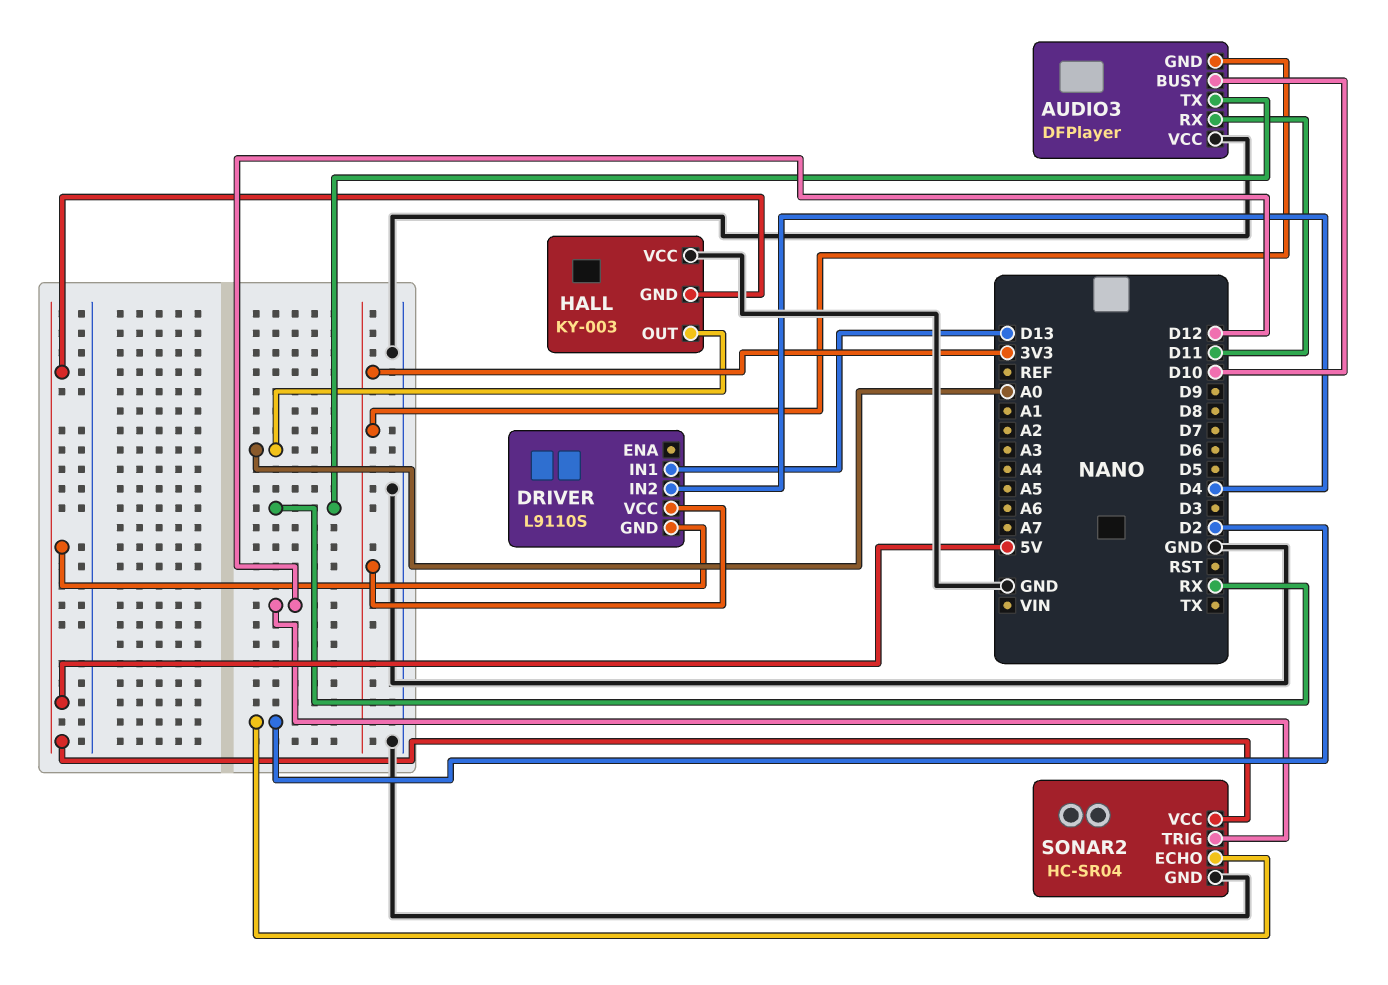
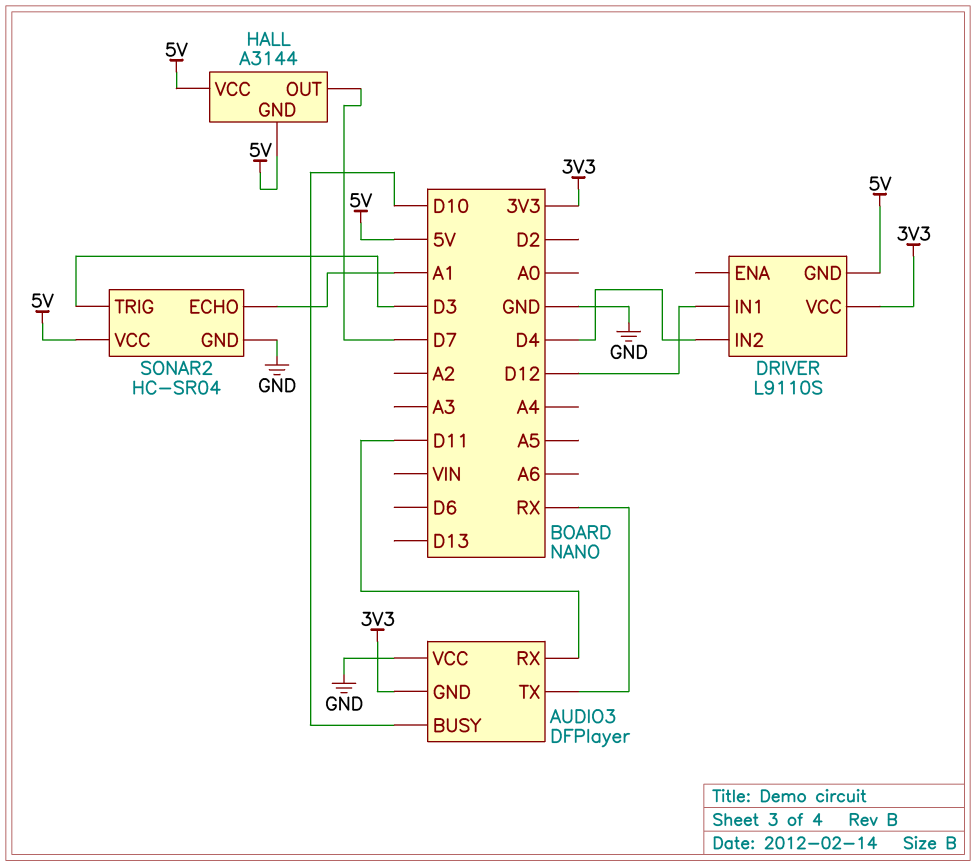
DRIVER pin IN1: D13 -> D12
HALL: KY-003 -> A3144
HALL pin OUT: A0 -> D7
HALL pin VCC: GND -> 5V
SONAR2 pin ECHO: D2 -> A1
SONAR2 pin TRIG: D12 -> D3

